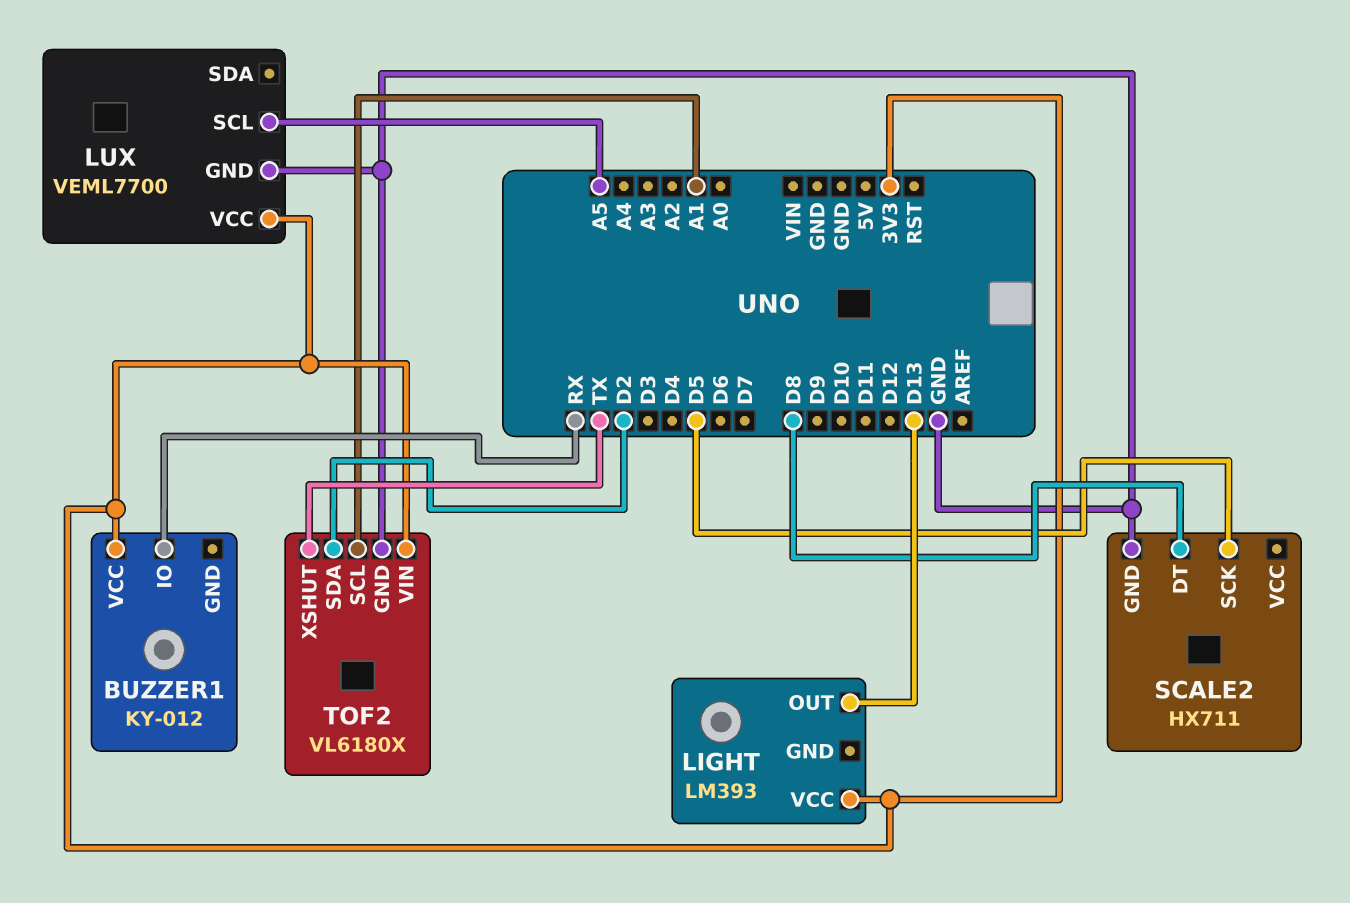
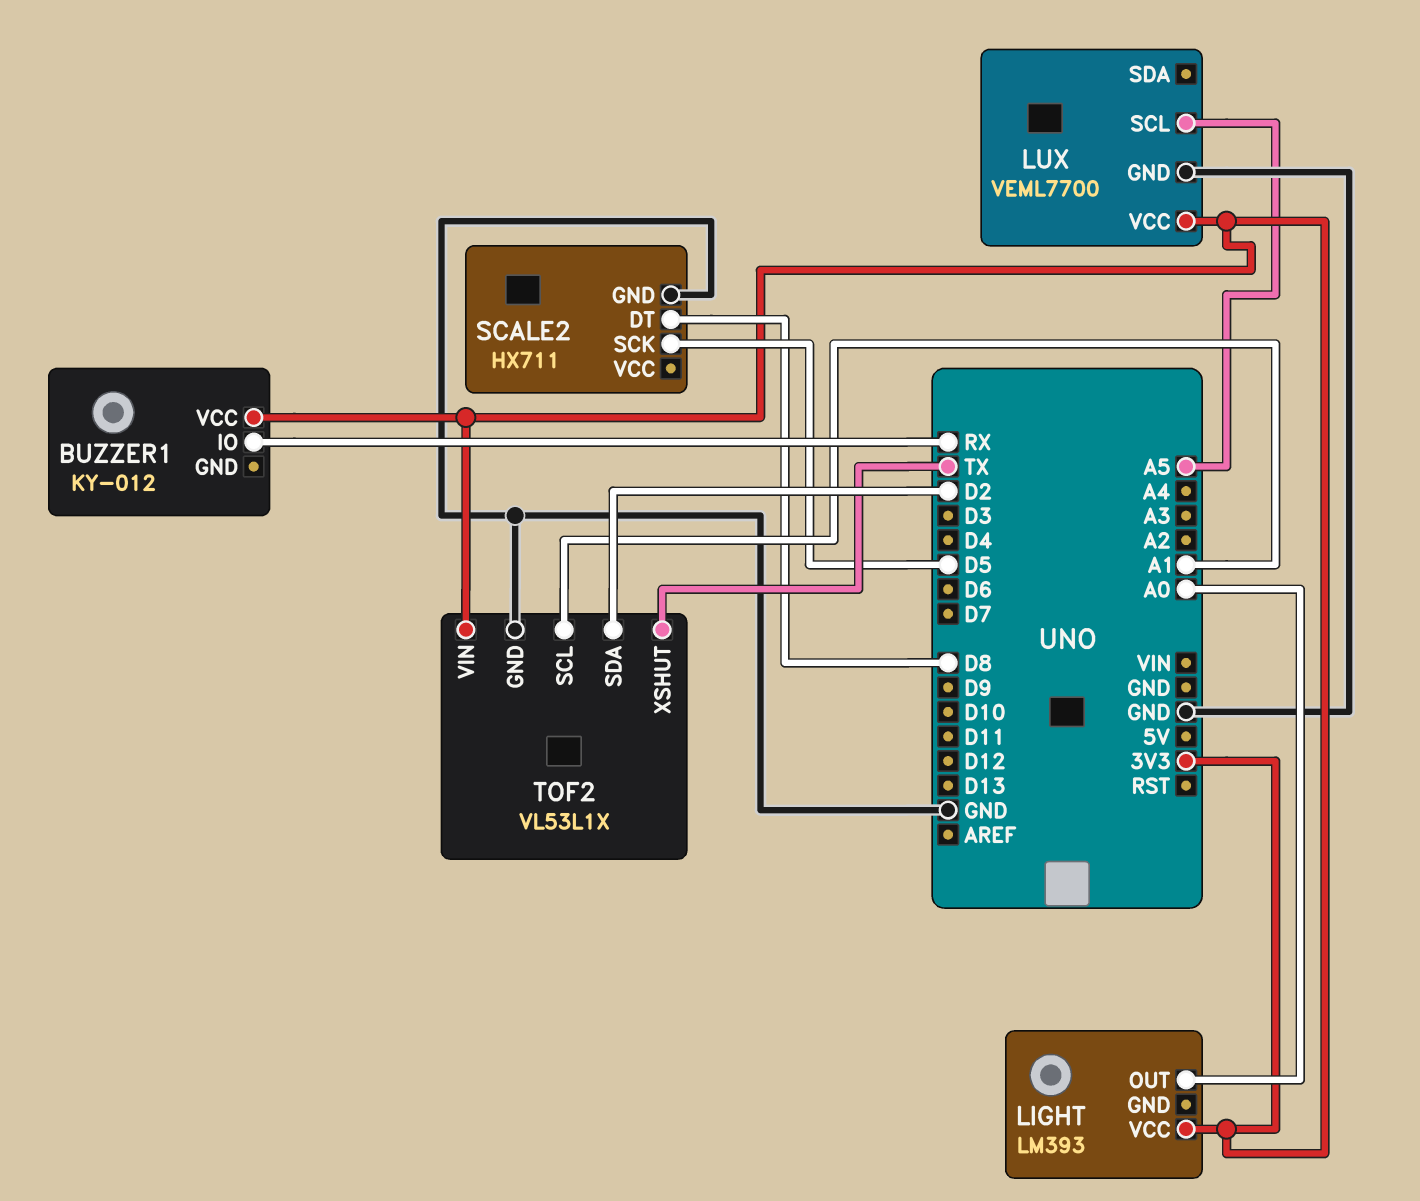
LIGHT pin OUT: D13 -> A0
TOF2: VL6180X -> VL53L1X

